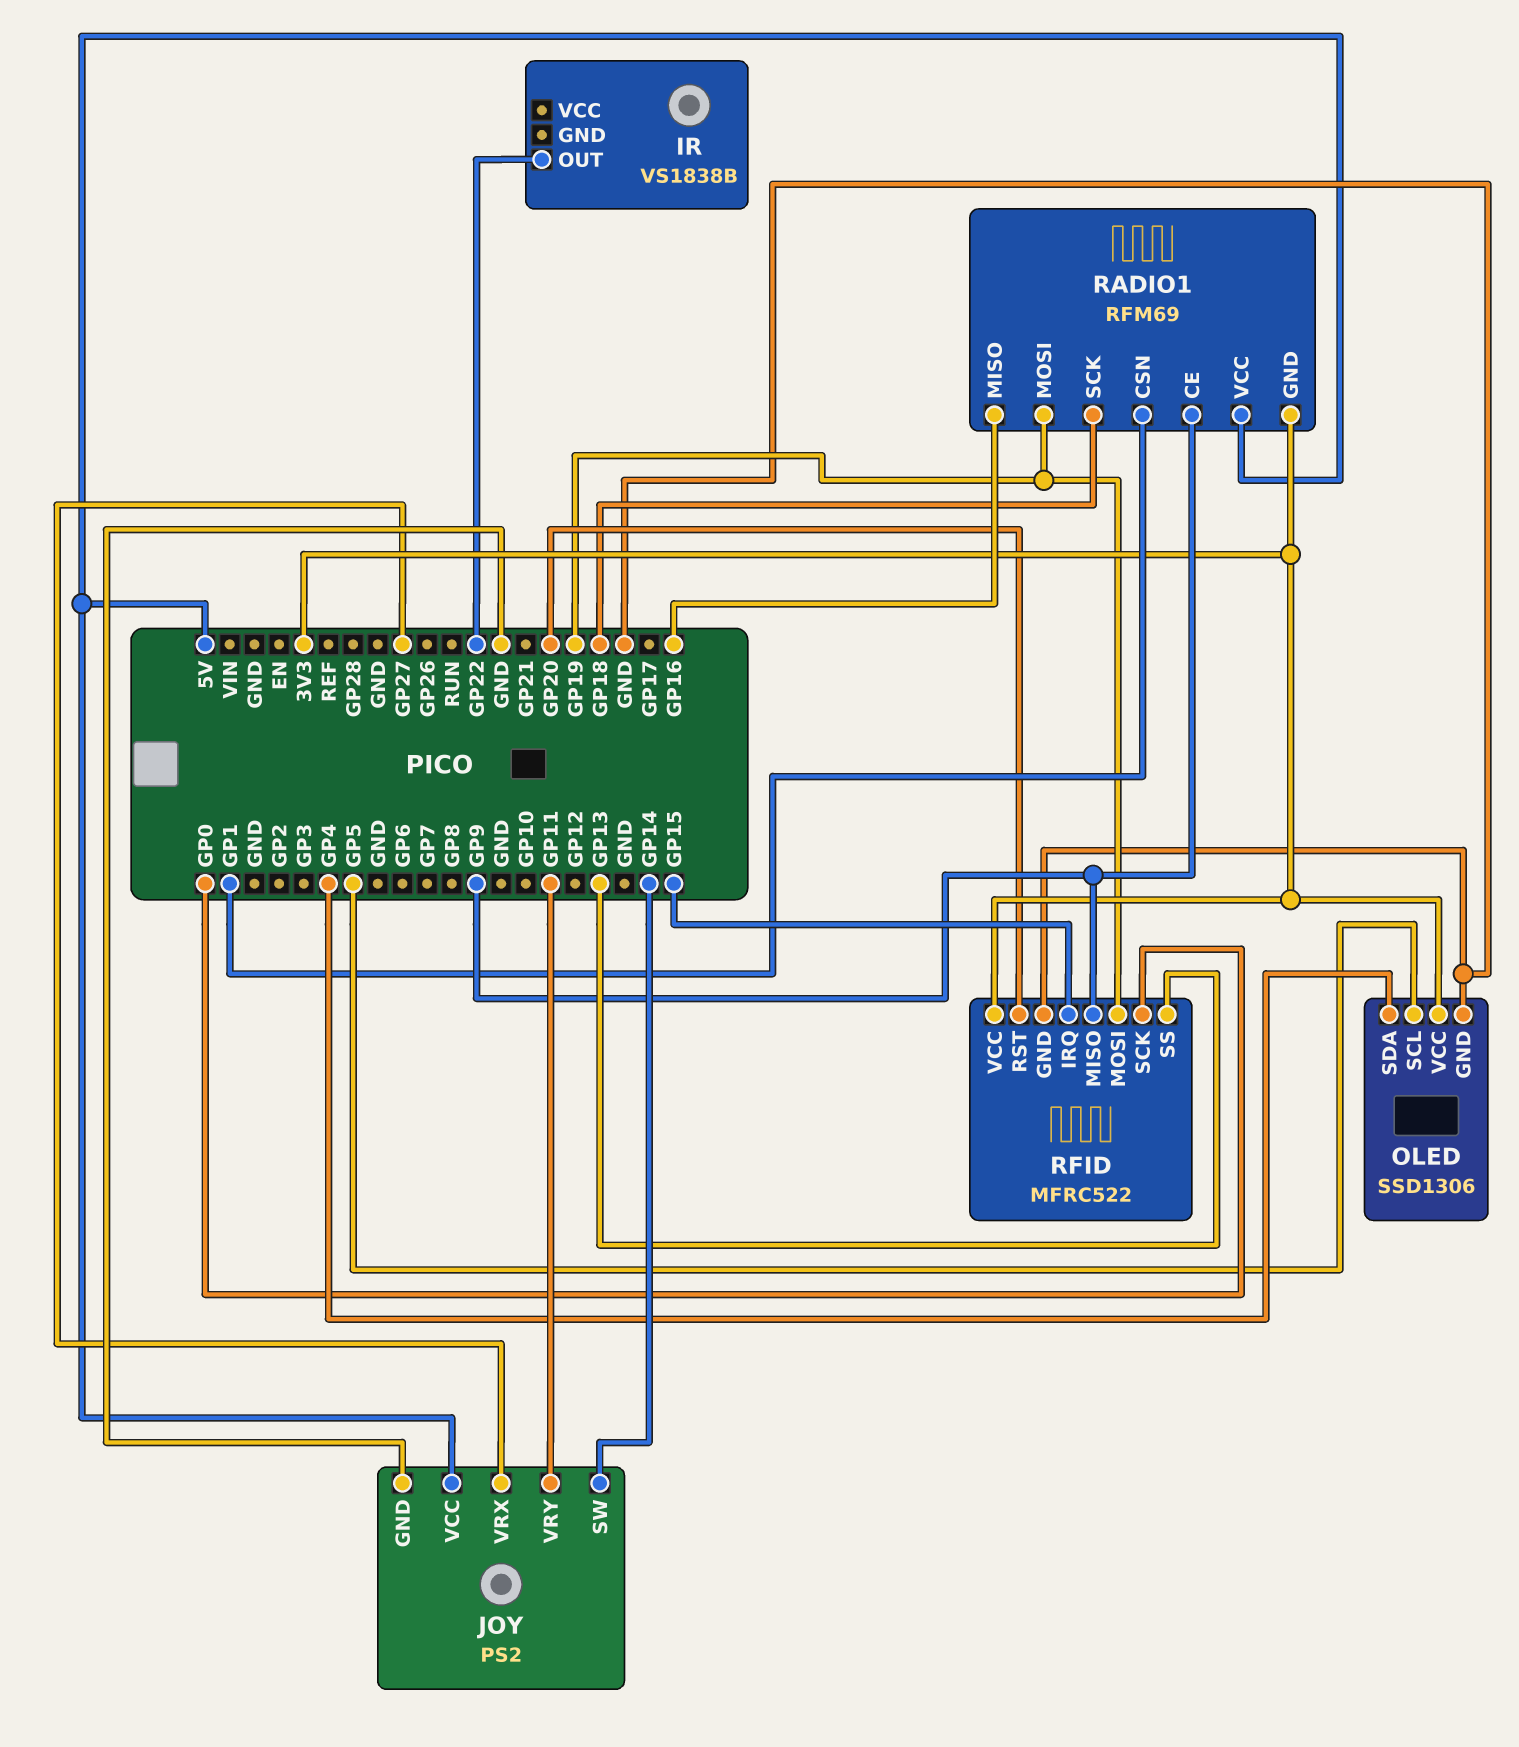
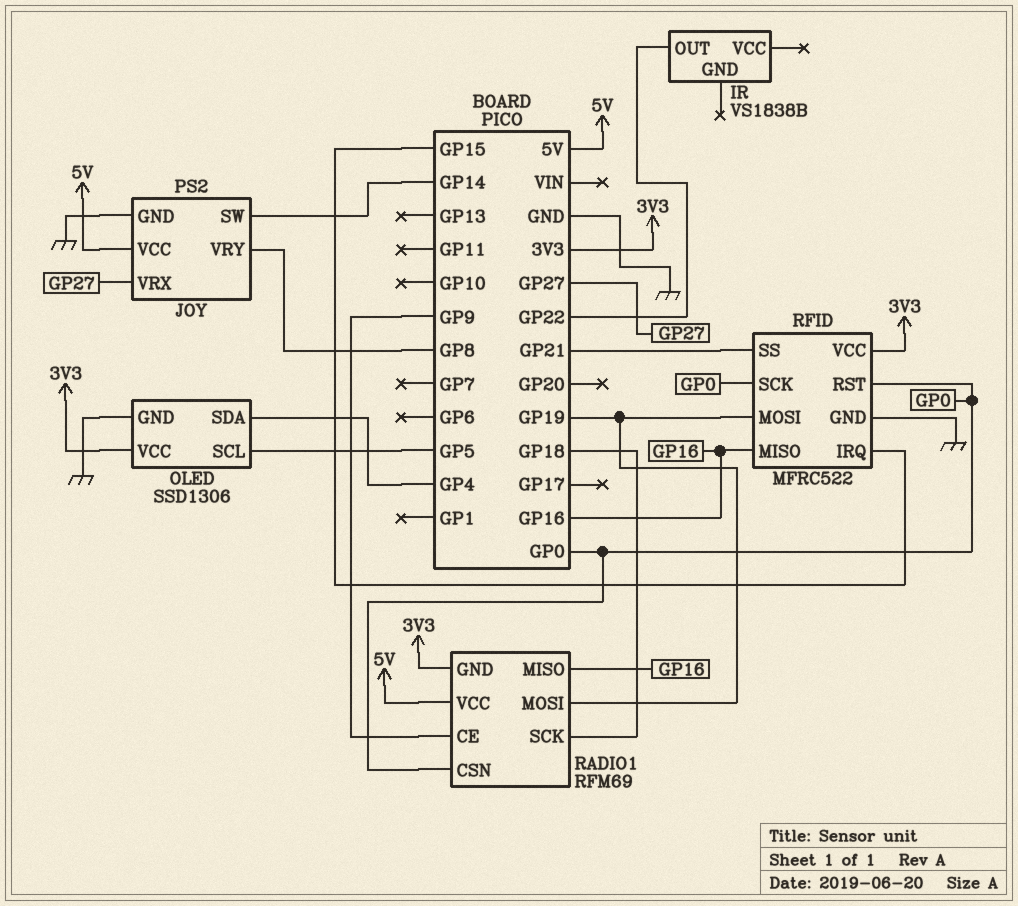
JOY pin VRY: GP11 -> GP8
RADIO1 pin CSN: GP1 -> GP0
RFID pin MISO: GP9 -> GP16
RFID pin RST: GP20 -> GP0
RFID pin SS: GP13 -> GP21

